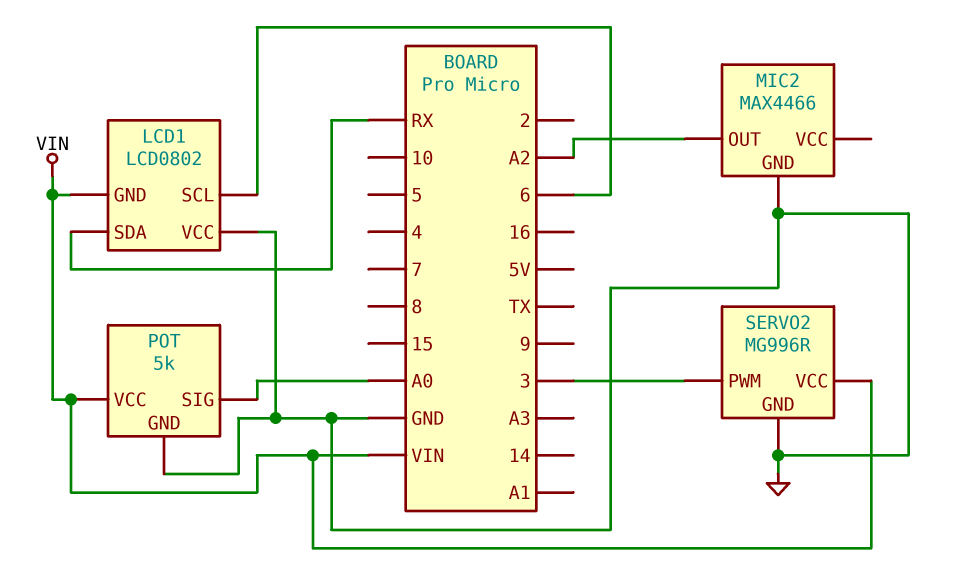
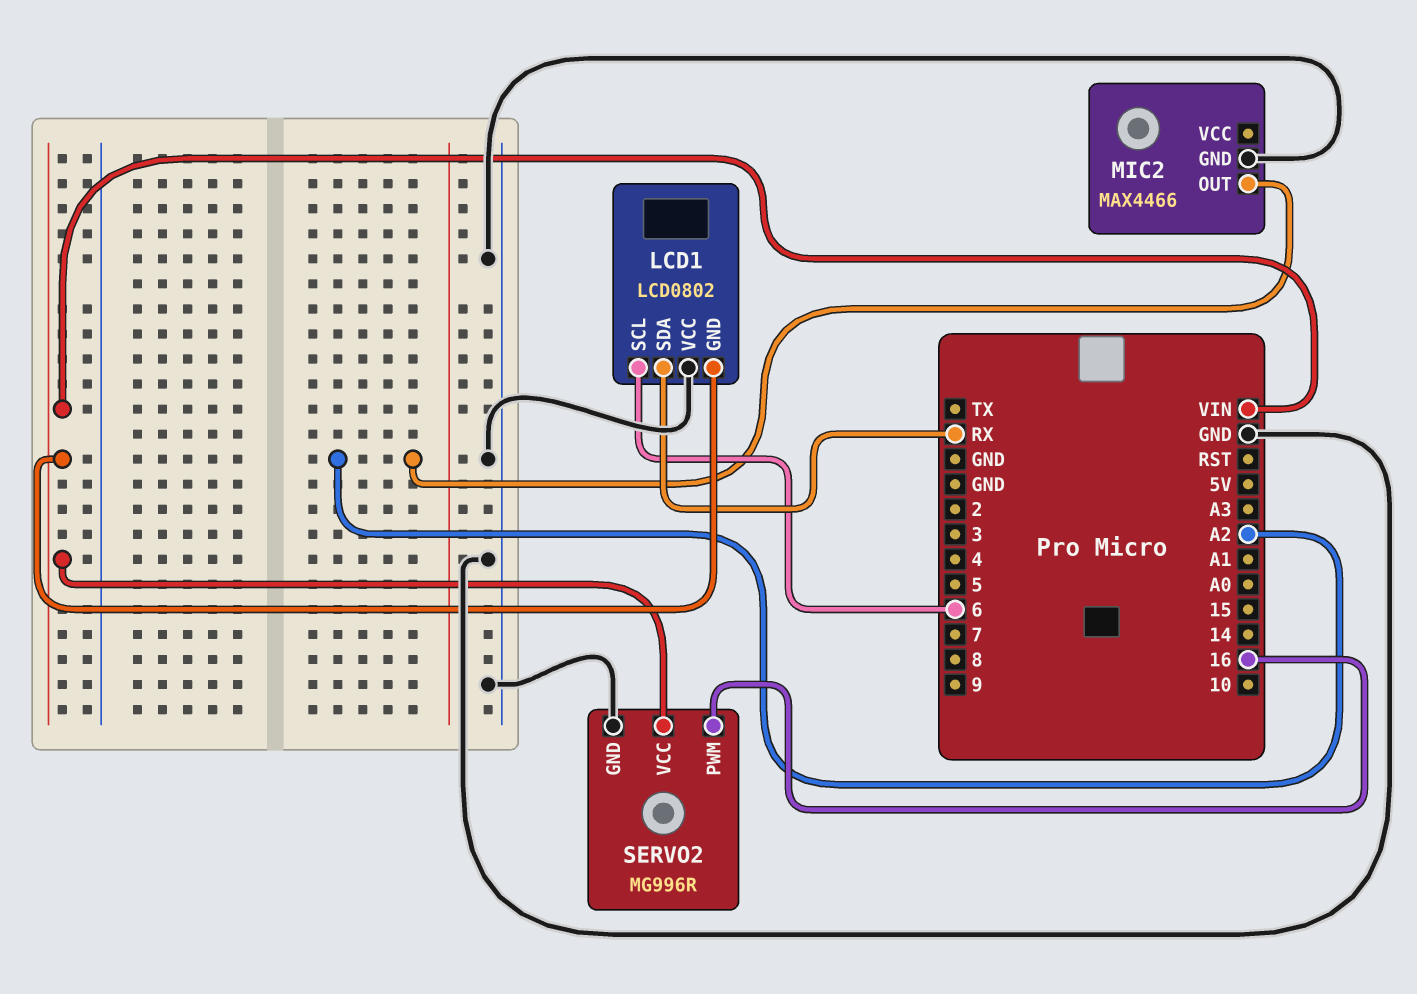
POT: 5k -> none
POT pin GND: GND -> none
POT pin SIG: A0 -> none
POT pin VCC: VIN -> none
SERVO2 pin PWM: 3 -> 16

